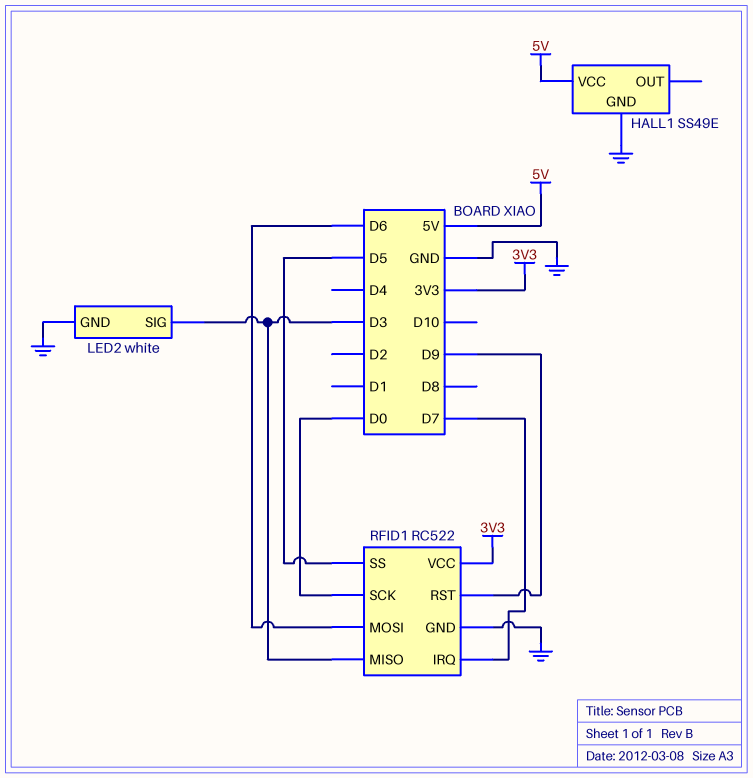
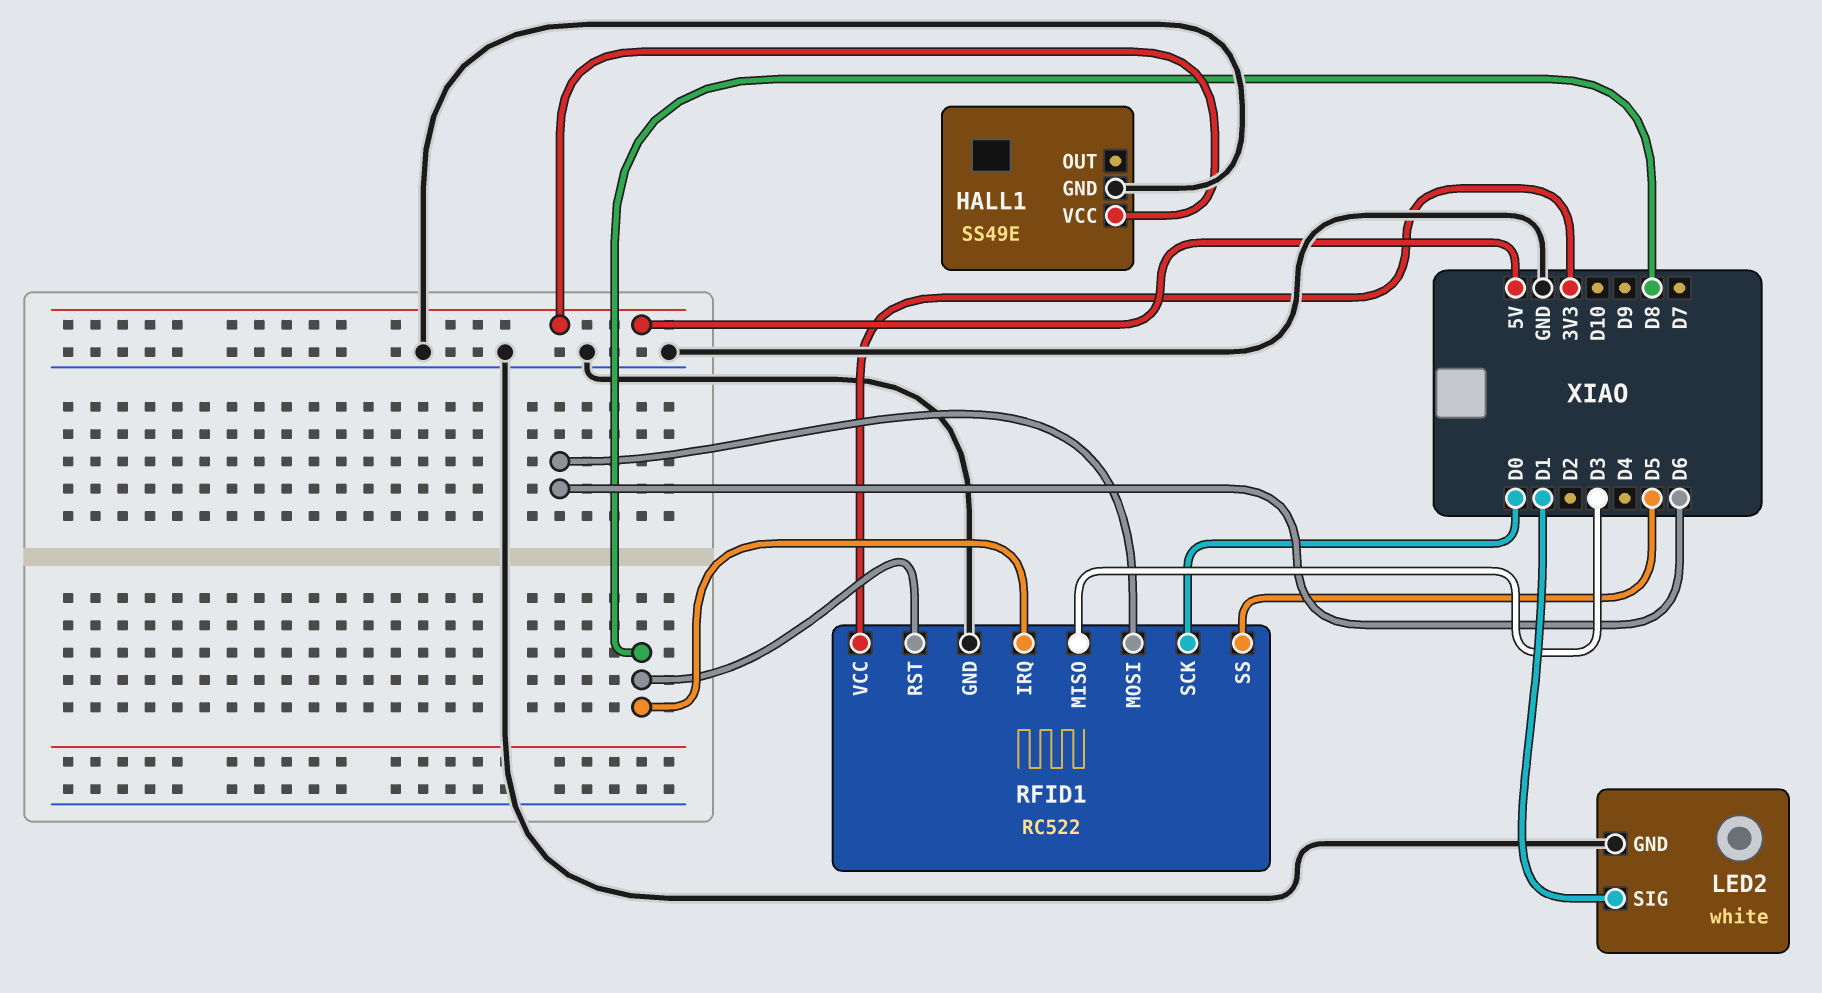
LED2 pin SIG: D3 -> D1
RFID1 pin IRQ: D7 -> D8
RFID1 pin RST: D9 -> D8

